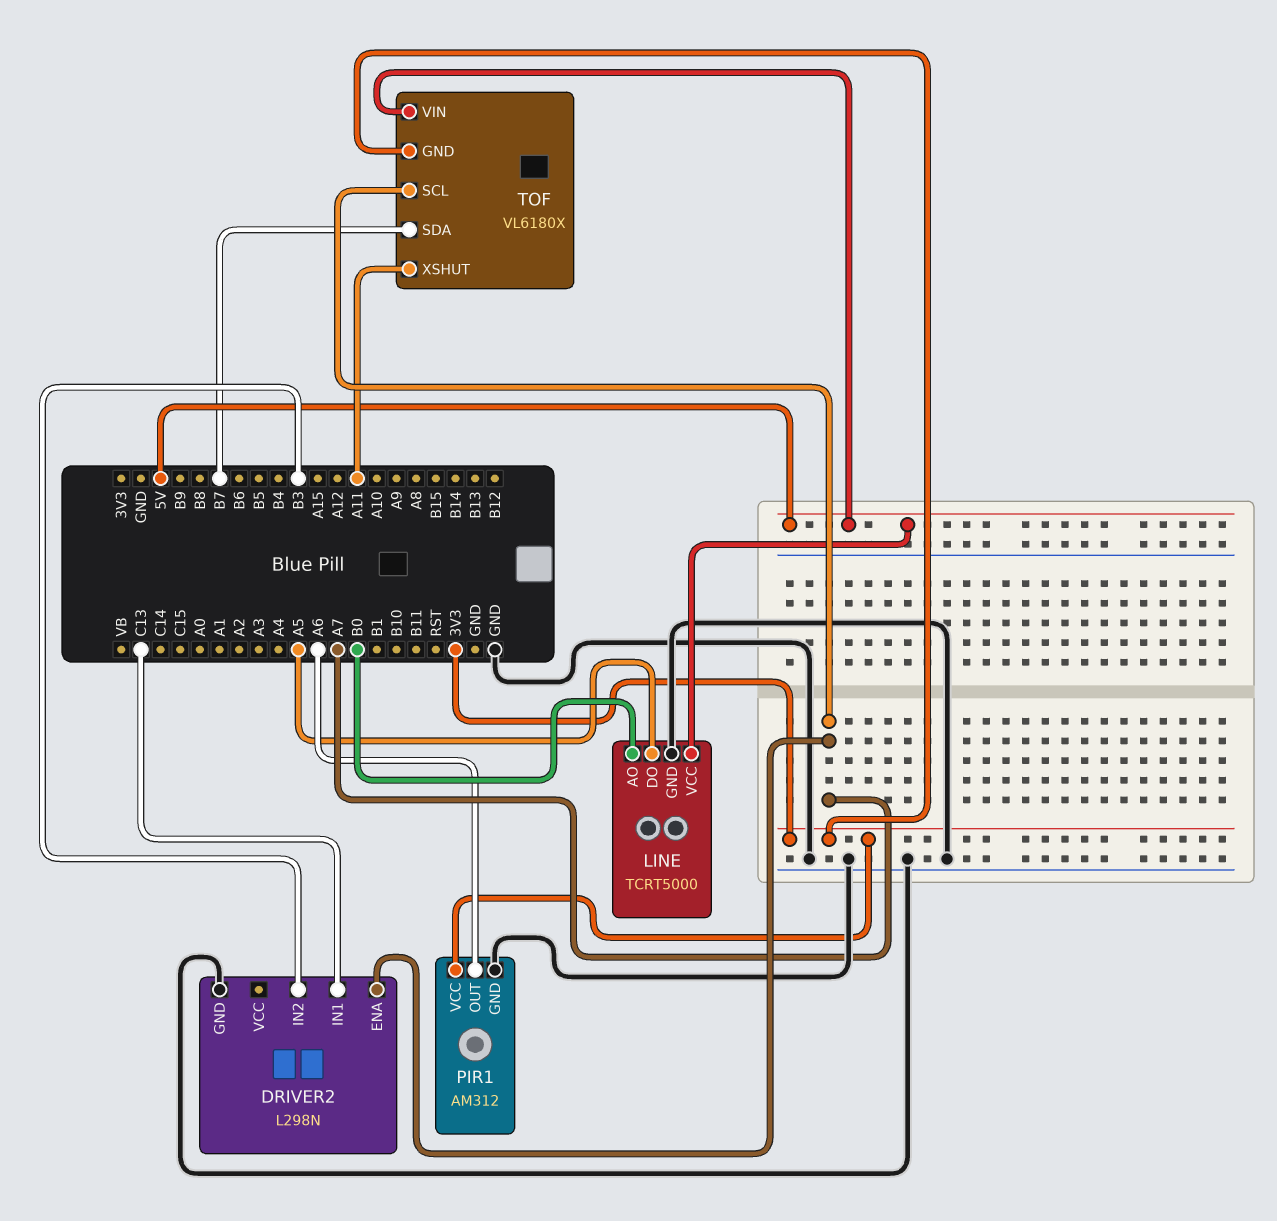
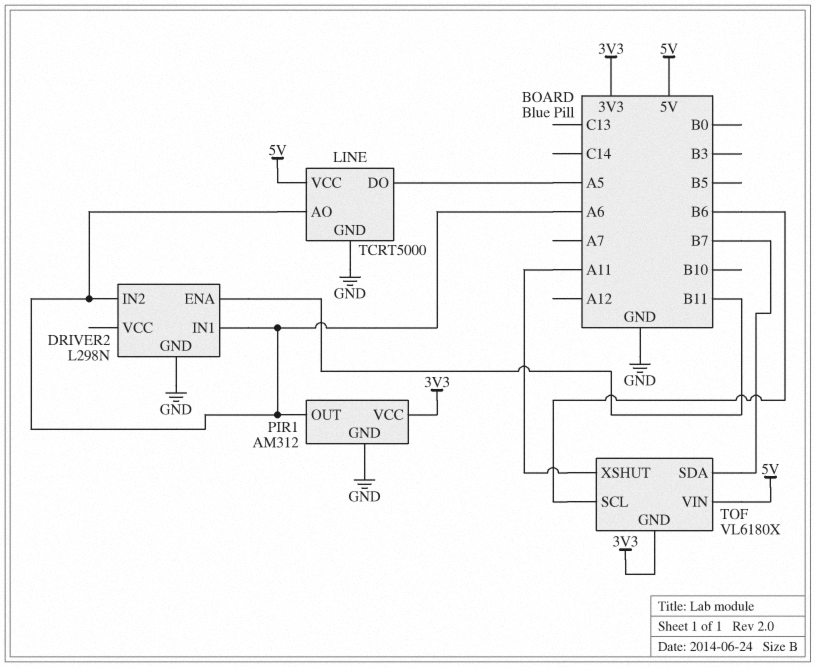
DRIVER2 pin ENA: A7 -> B11
DRIVER2 pin IN1: C13 -> A6
DRIVER2 pin IN2: B3 -> A6
LINE pin AO: B0 -> A6
TOF pin SCL: A7 -> B6

